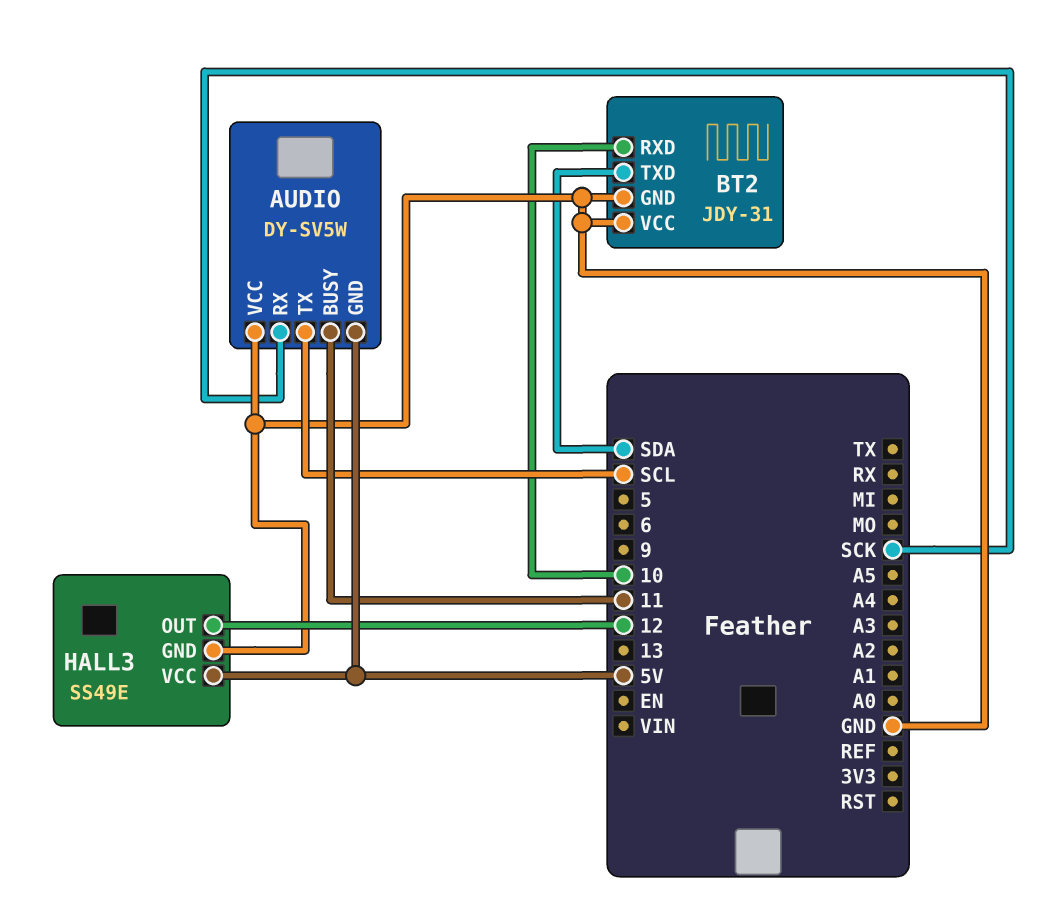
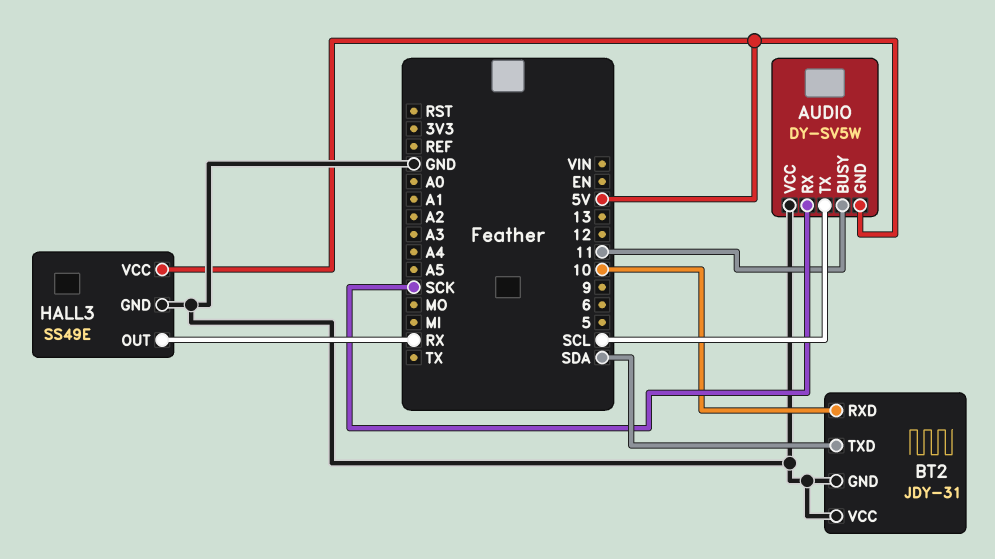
HALL3 pin OUT: 12 -> RX

